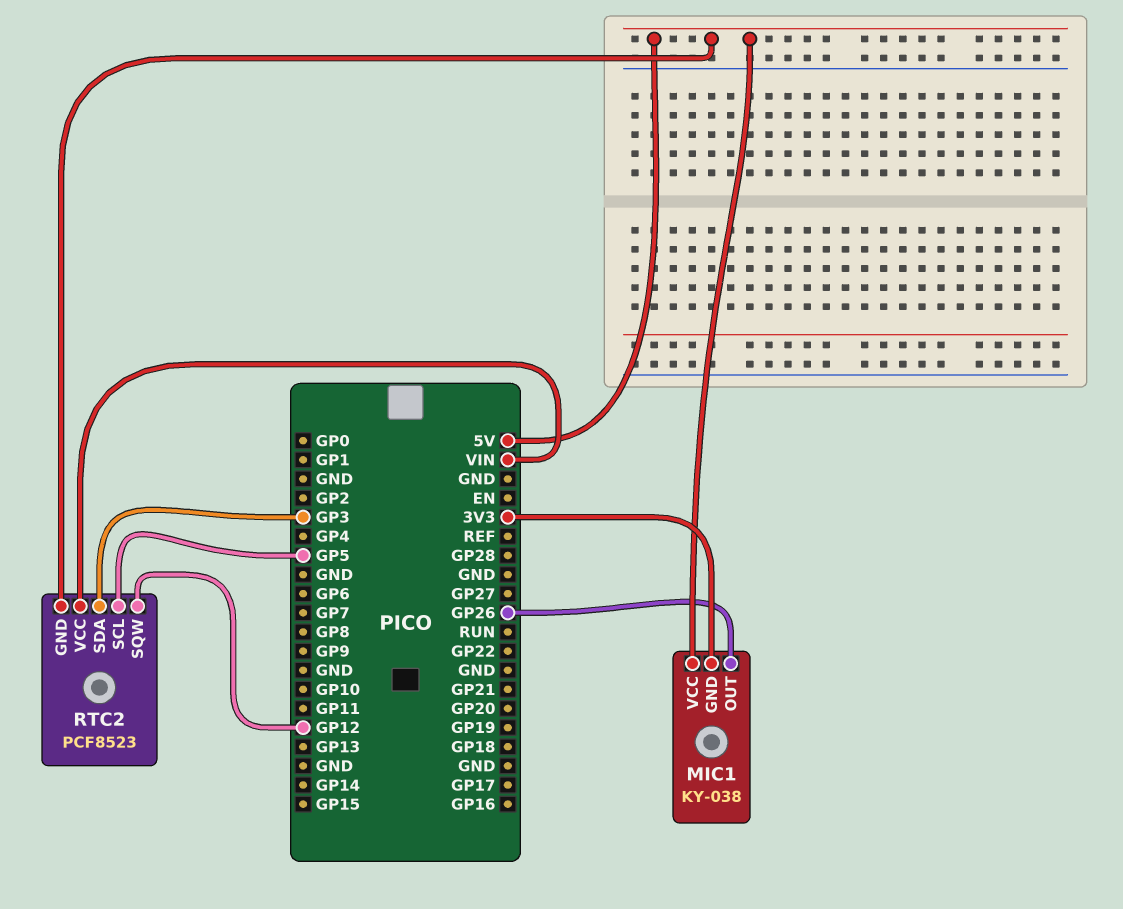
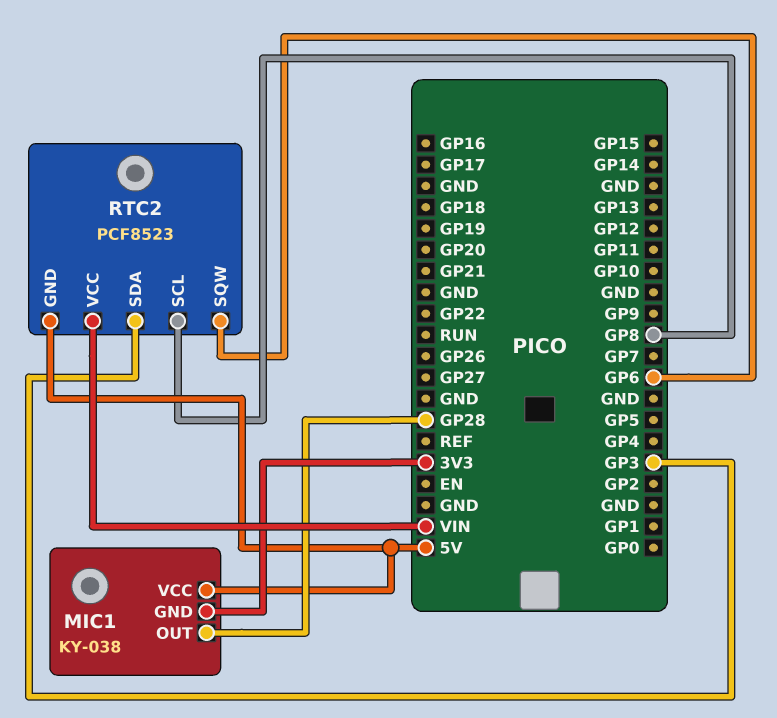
MIC1 pin OUT: GP26 -> GP28
RTC2 pin SCL: GP5 -> GP8
RTC2 pin SQW: GP12 -> GP6

